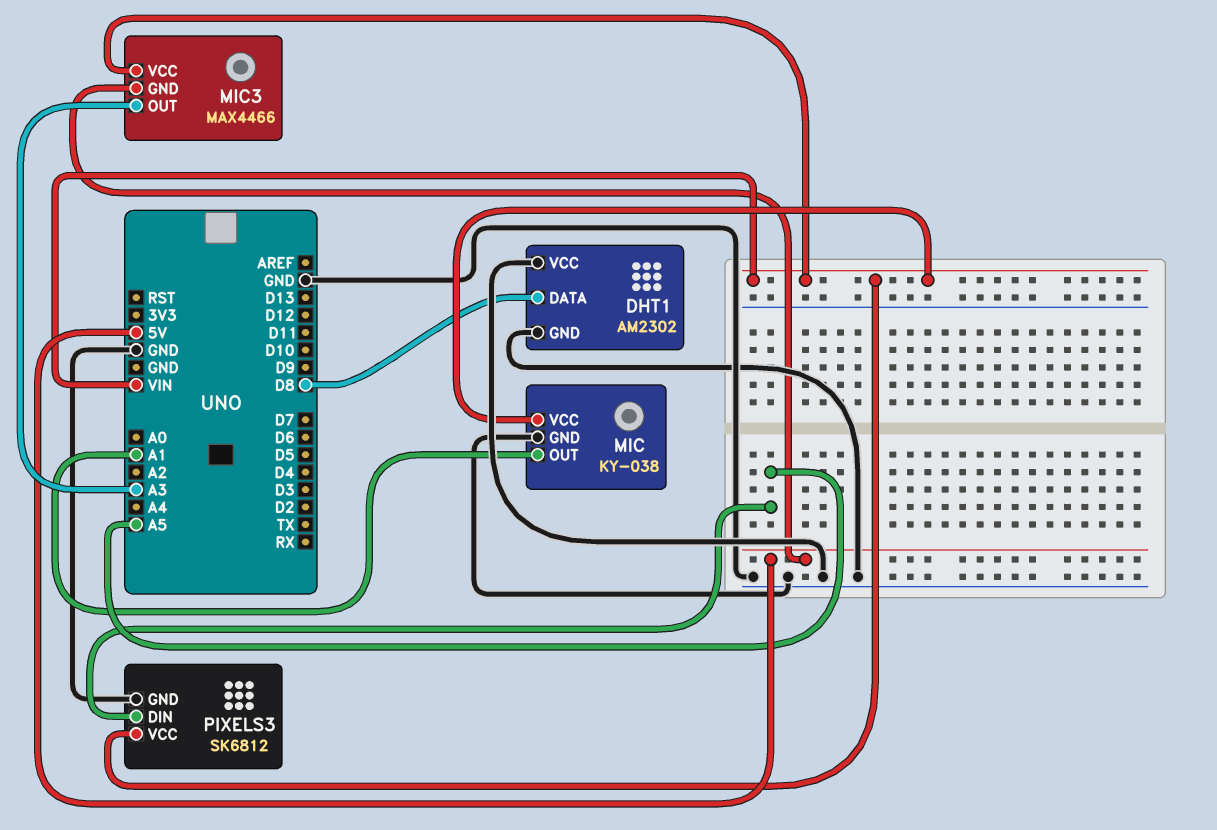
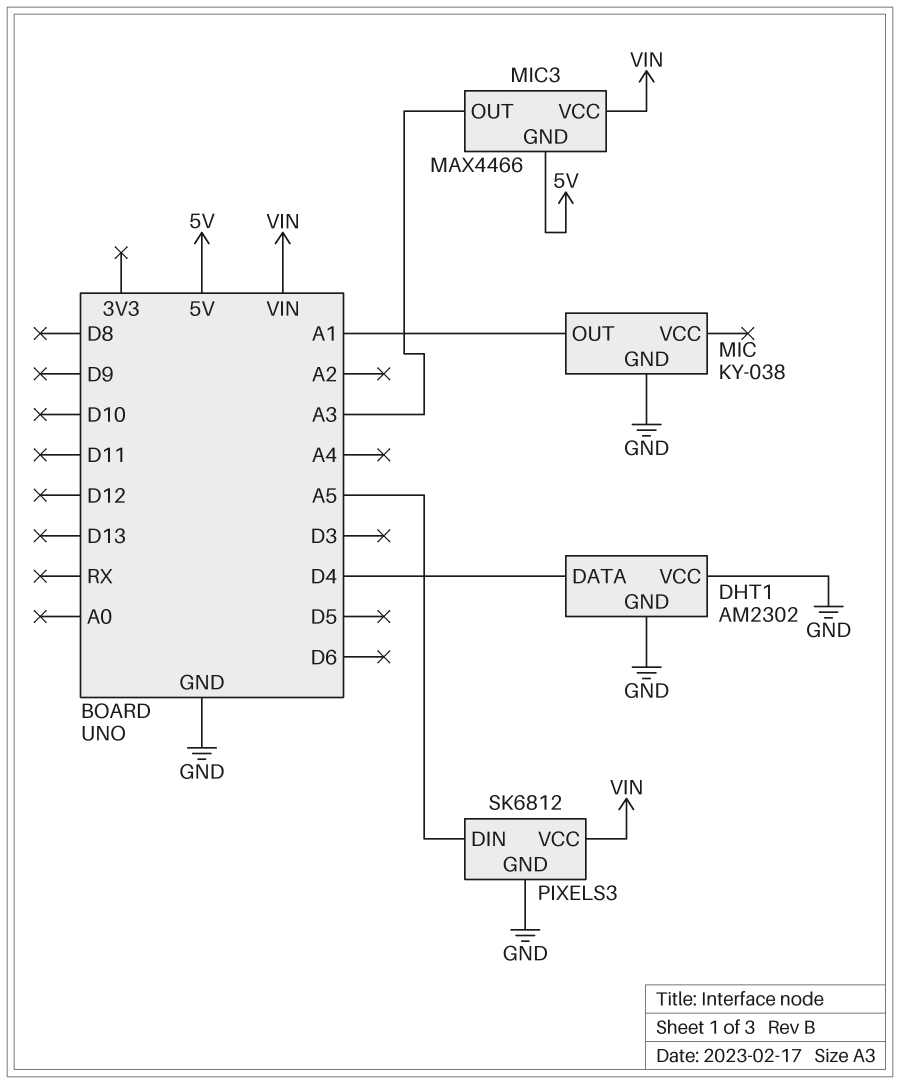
DHT1 pin DATA: D8 -> D4
MIC pin VCC: VIN -> none

